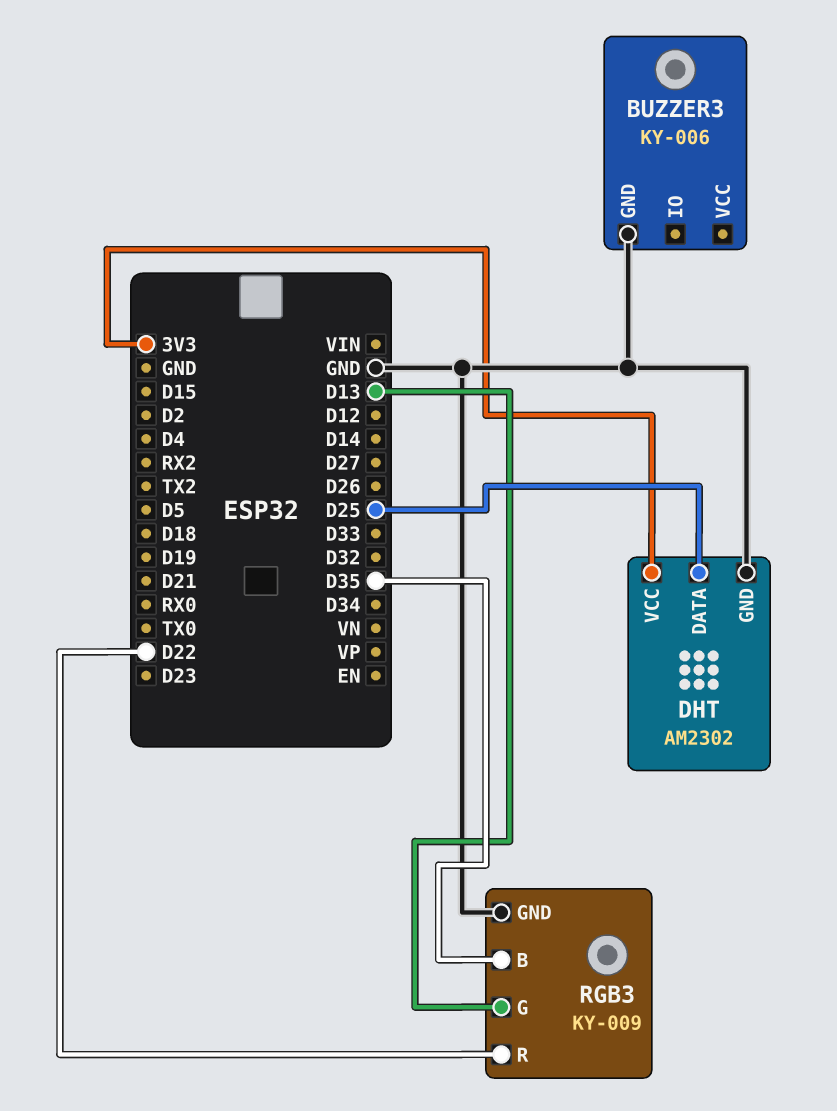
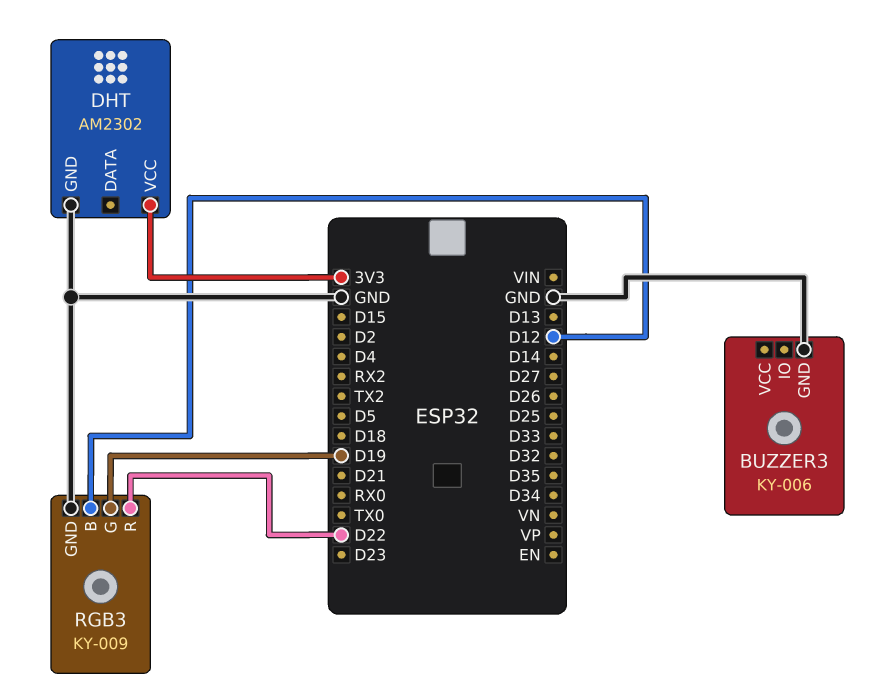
DHT pin DATA: D25 -> none
RGB3 pin B: D35 -> D12
RGB3 pin G: D13 -> D19

